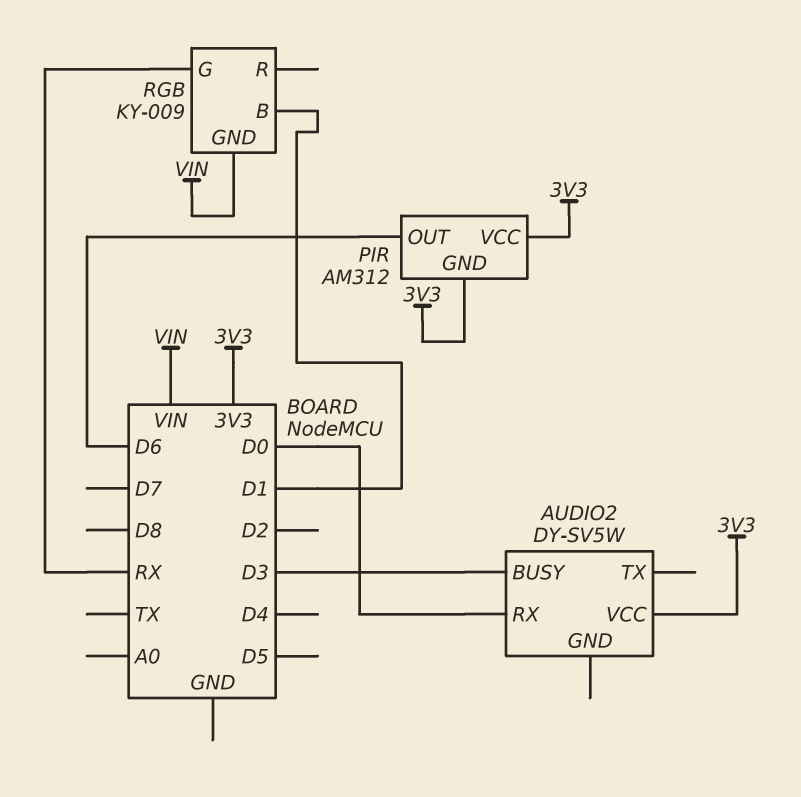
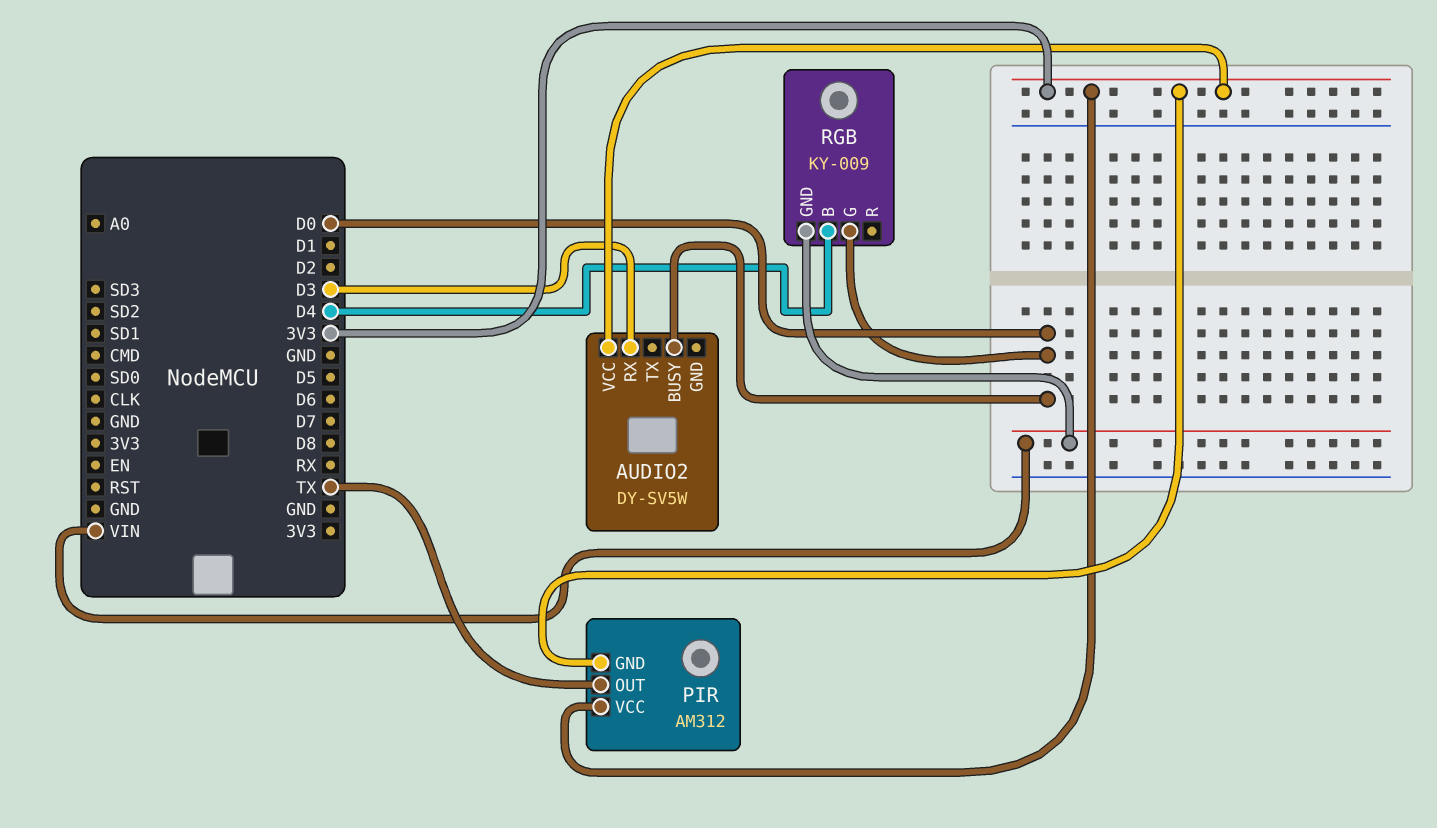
AUDIO2 pin BUSY: D3 -> D0
AUDIO2 pin RX: D0 -> D3
PIR pin OUT: D6 -> TX
RGB pin B: D1 -> D4
RGB pin G: RX -> D0

